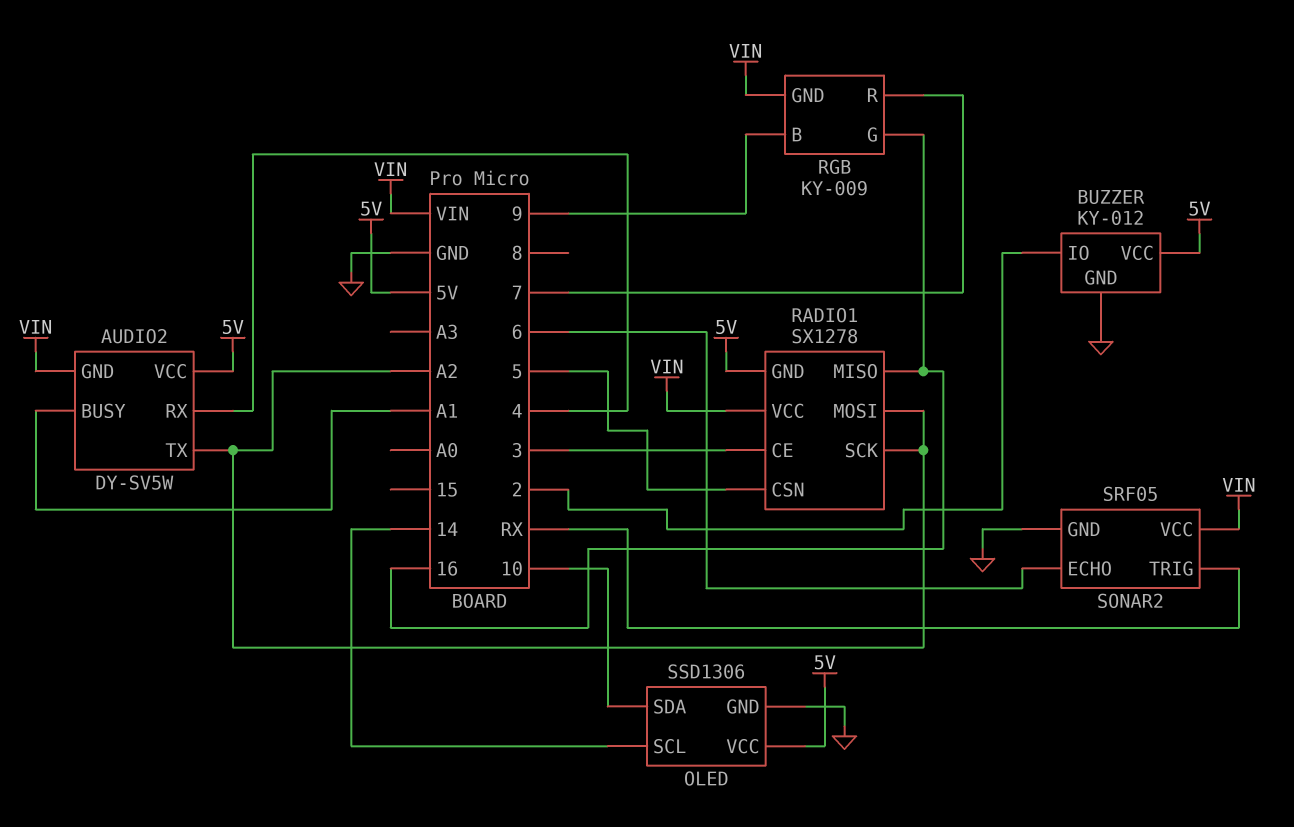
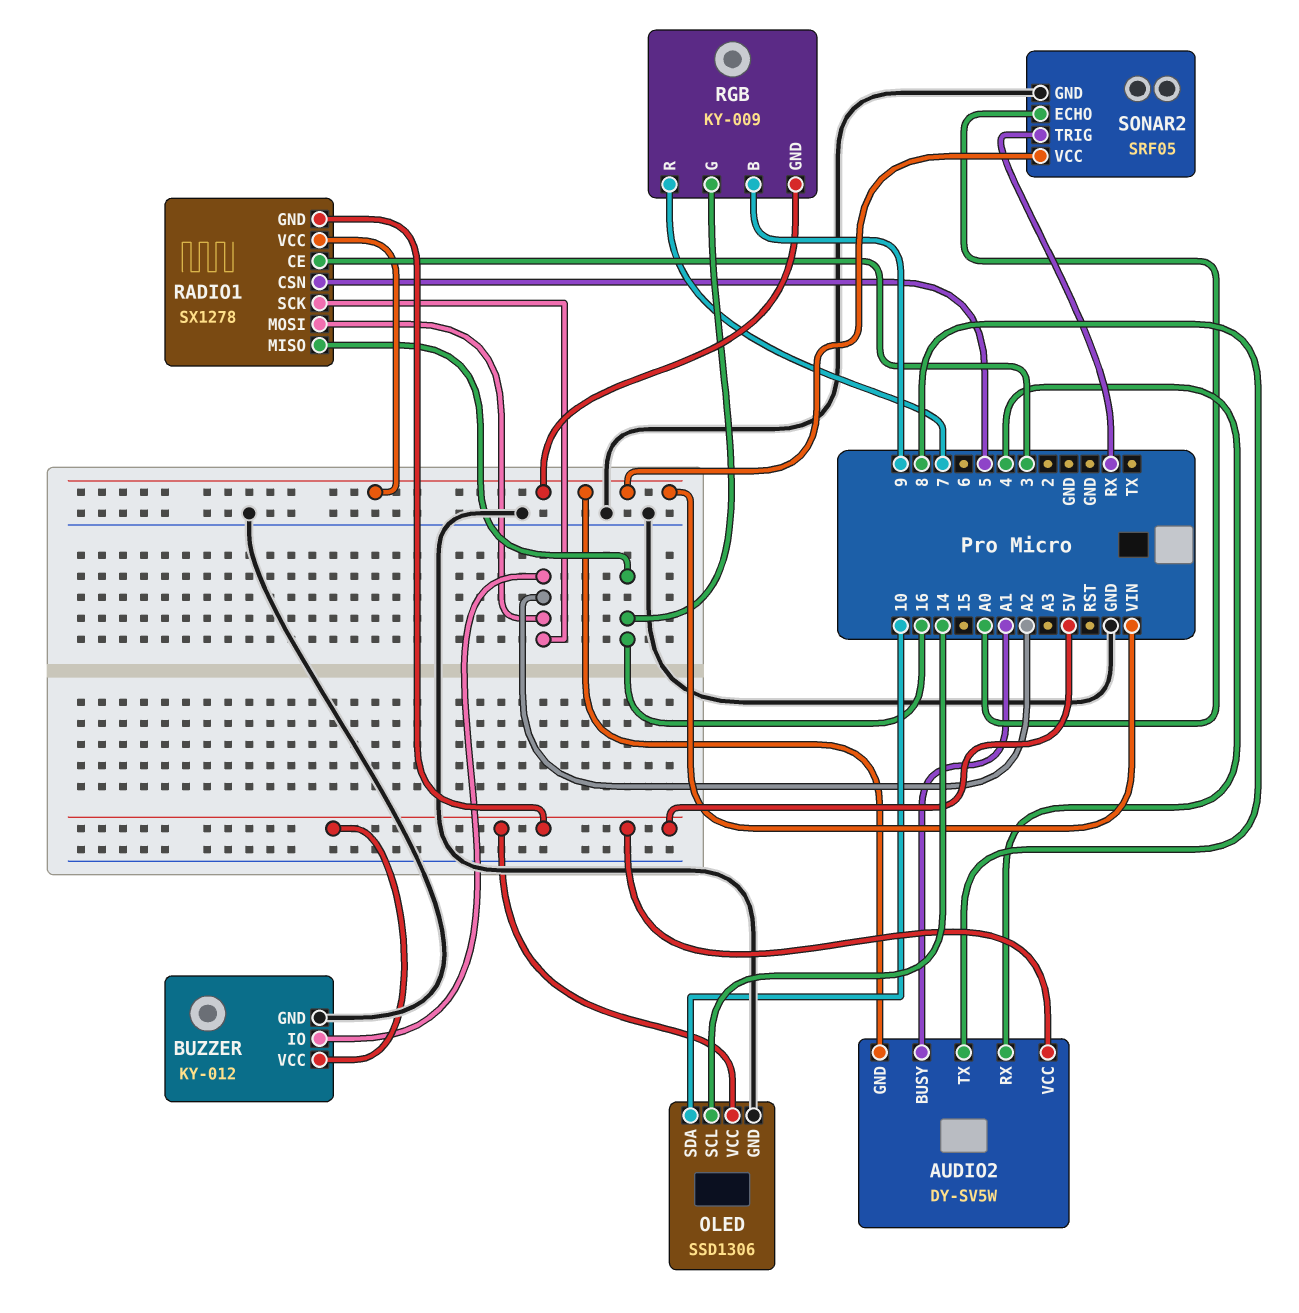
AUDIO2 pin TX: A2 -> 8
BUZZER pin IO: 2 -> A2
SONAR2 pin ECHO: 6 -> A0

